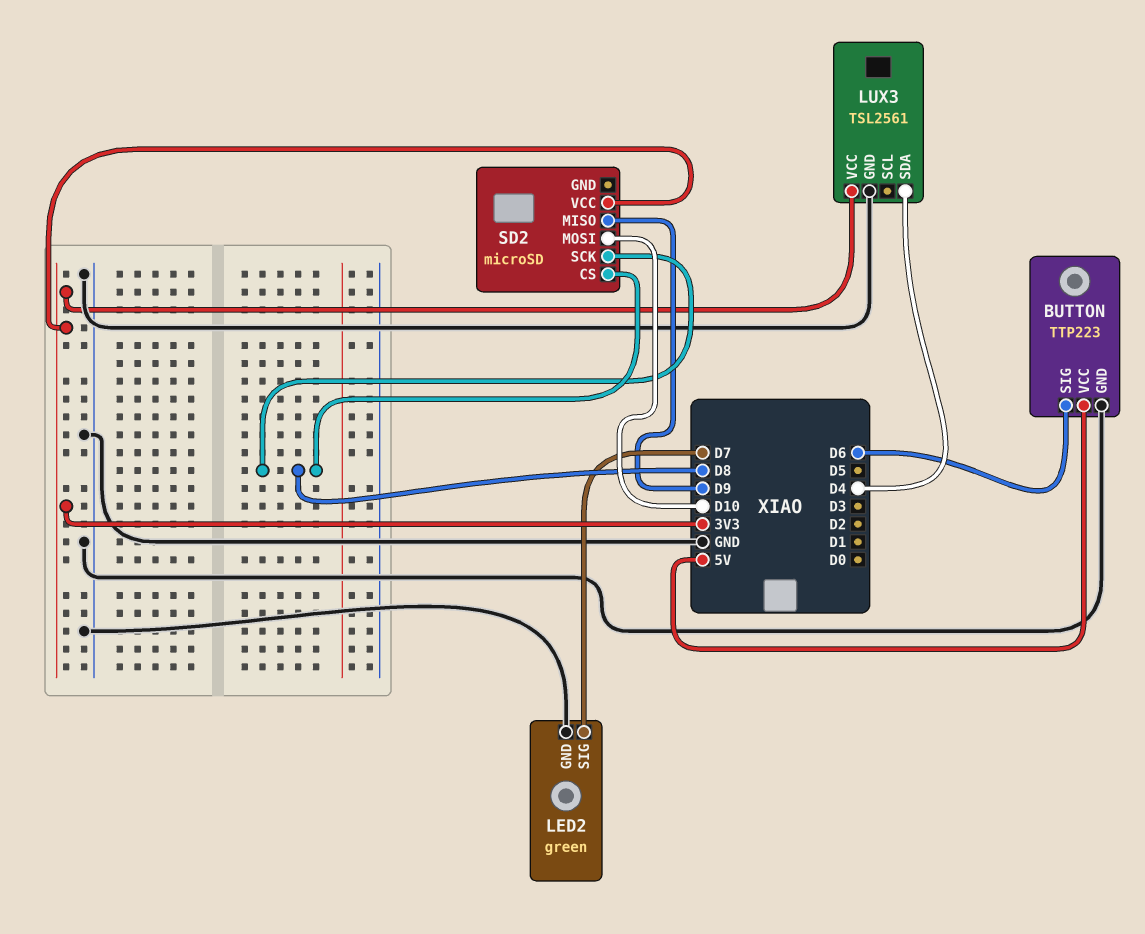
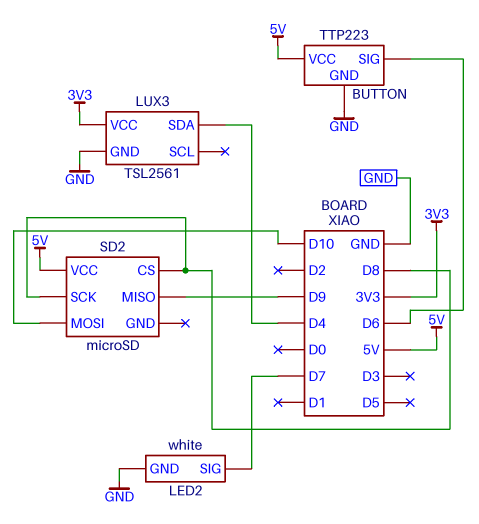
LED2: green -> white
SD2 pin VCC: 3V3 -> 5V

